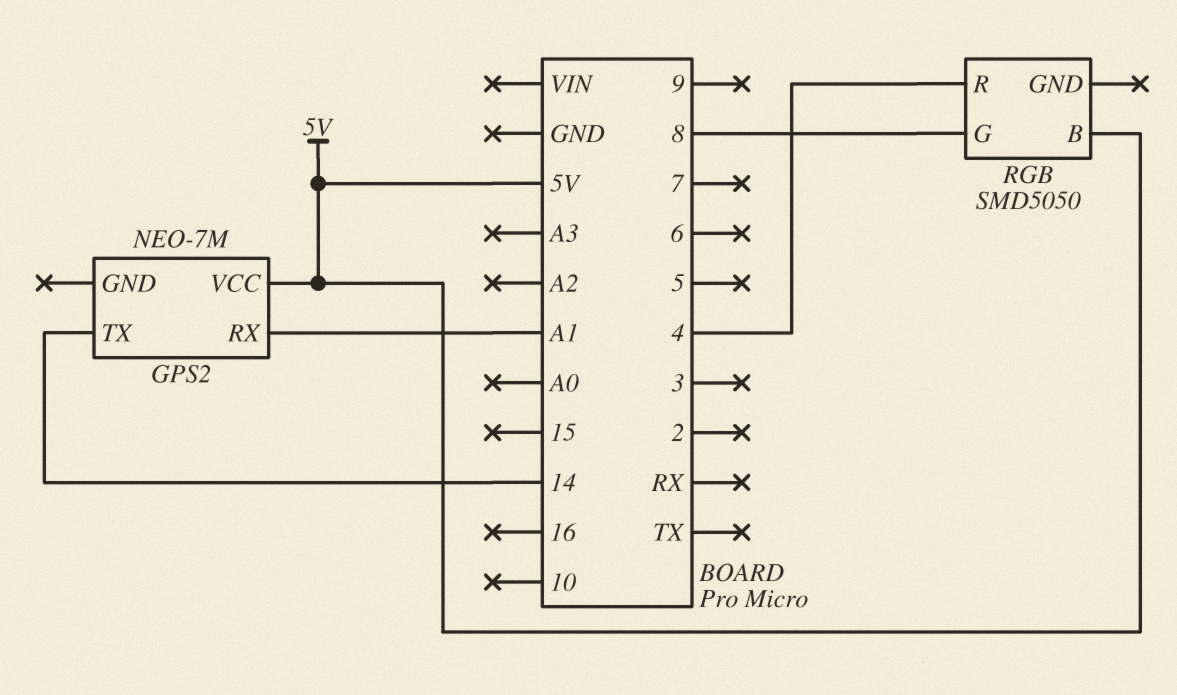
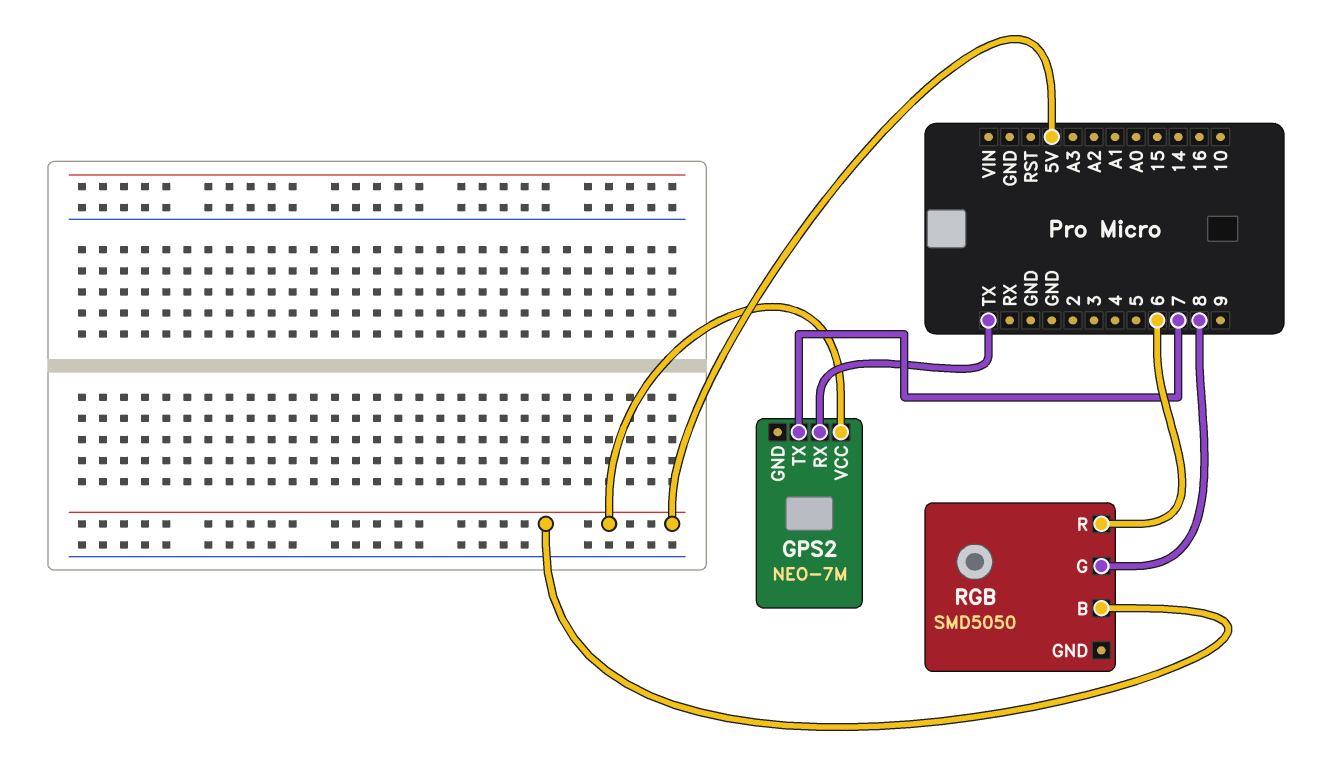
GPS2 pin RX: A1 -> TX
GPS2 pin TX: 14 -> 7
RGB pin R: 4 -> 6

